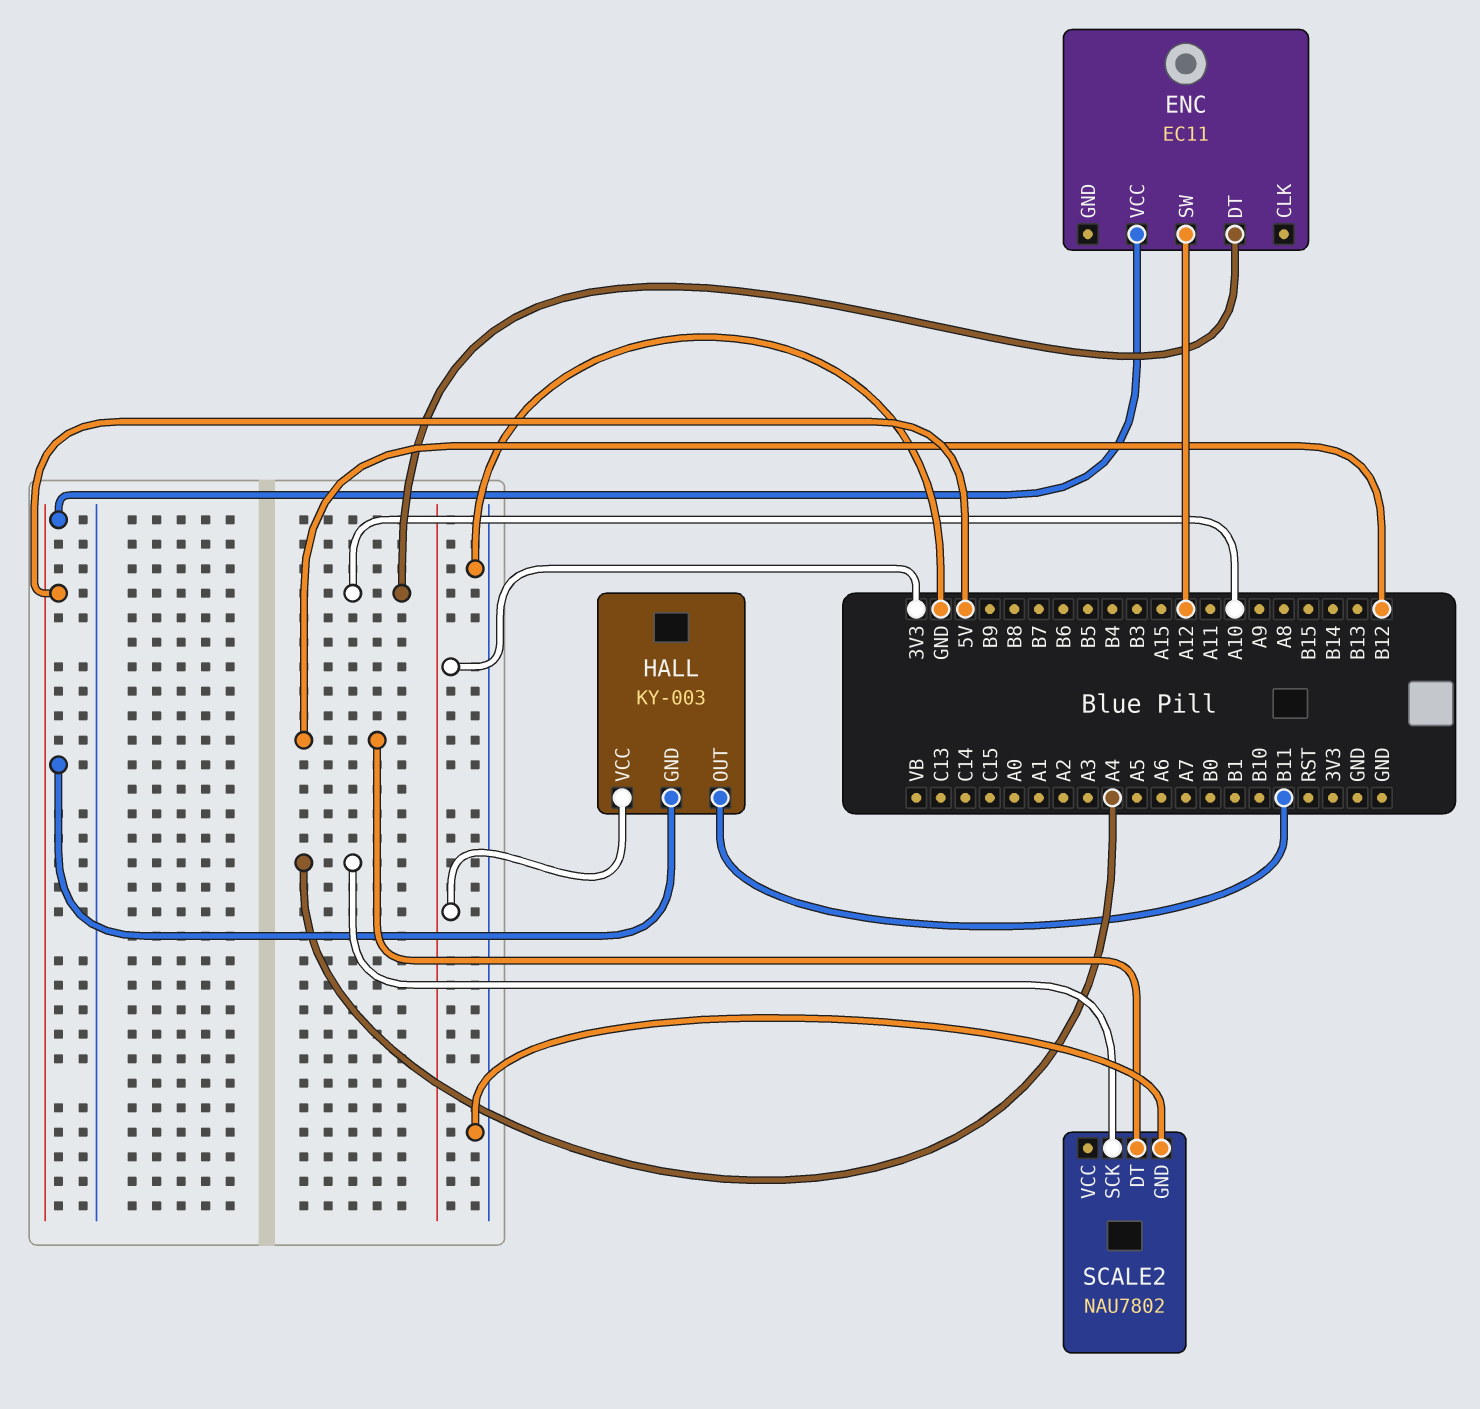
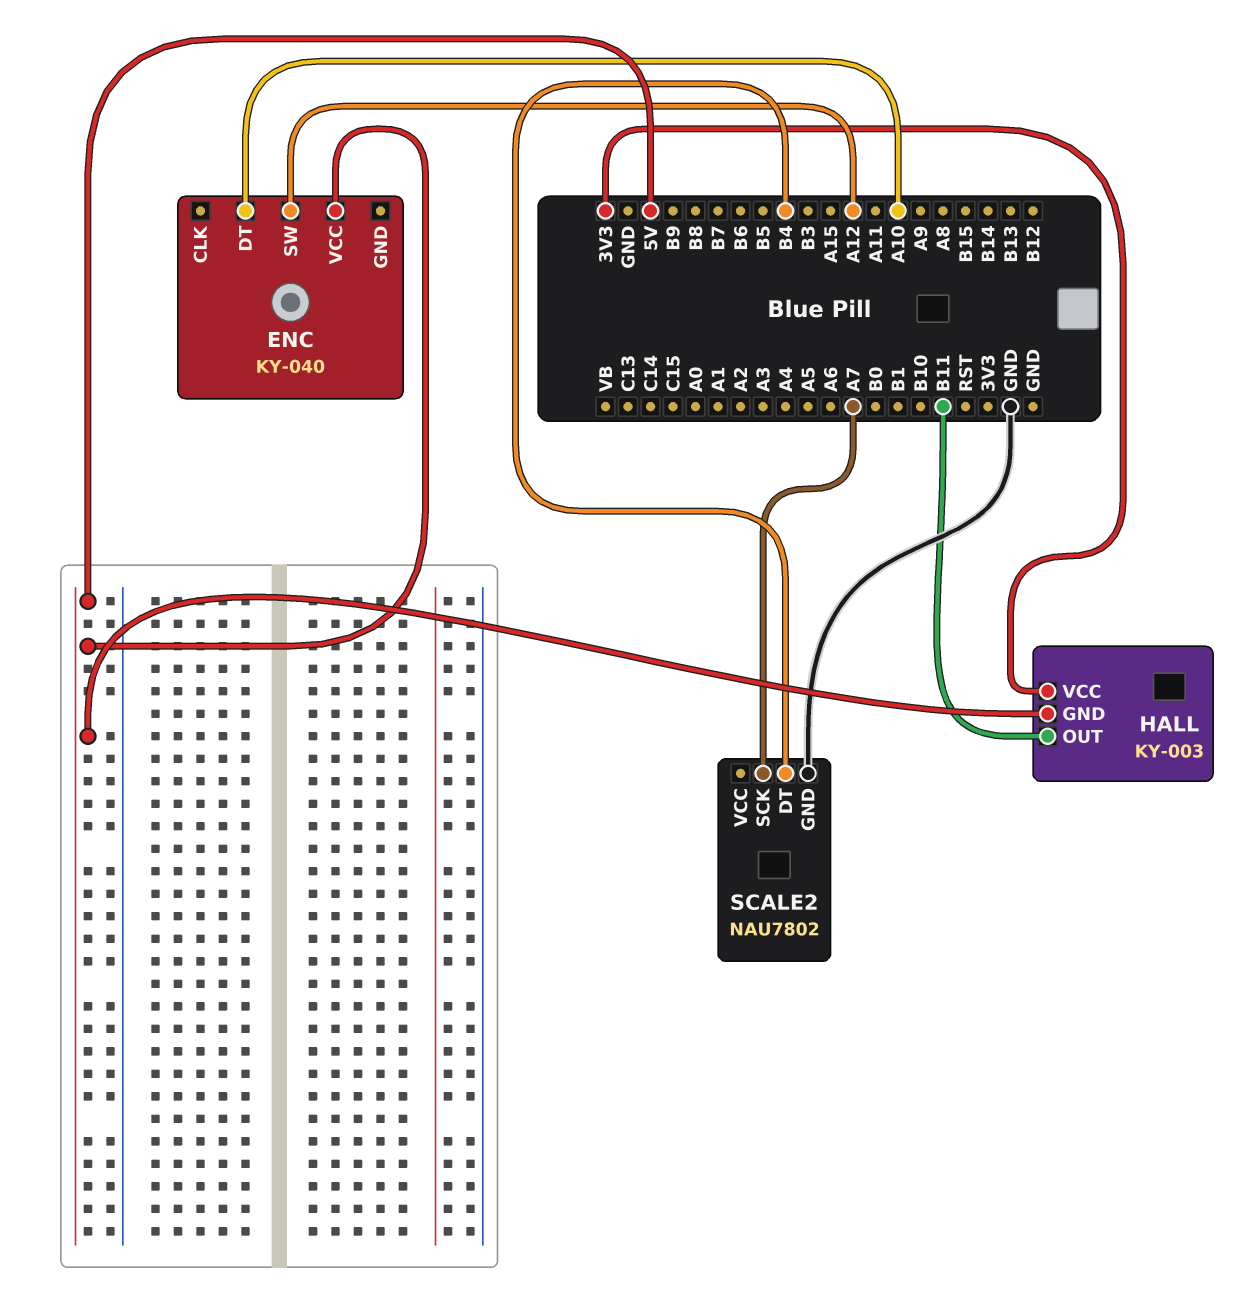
ENC: EC11 -> KY-040
SCALE2 pin DT: B12 -> B4
SCALE2 pin SCK: A4 -> A7

